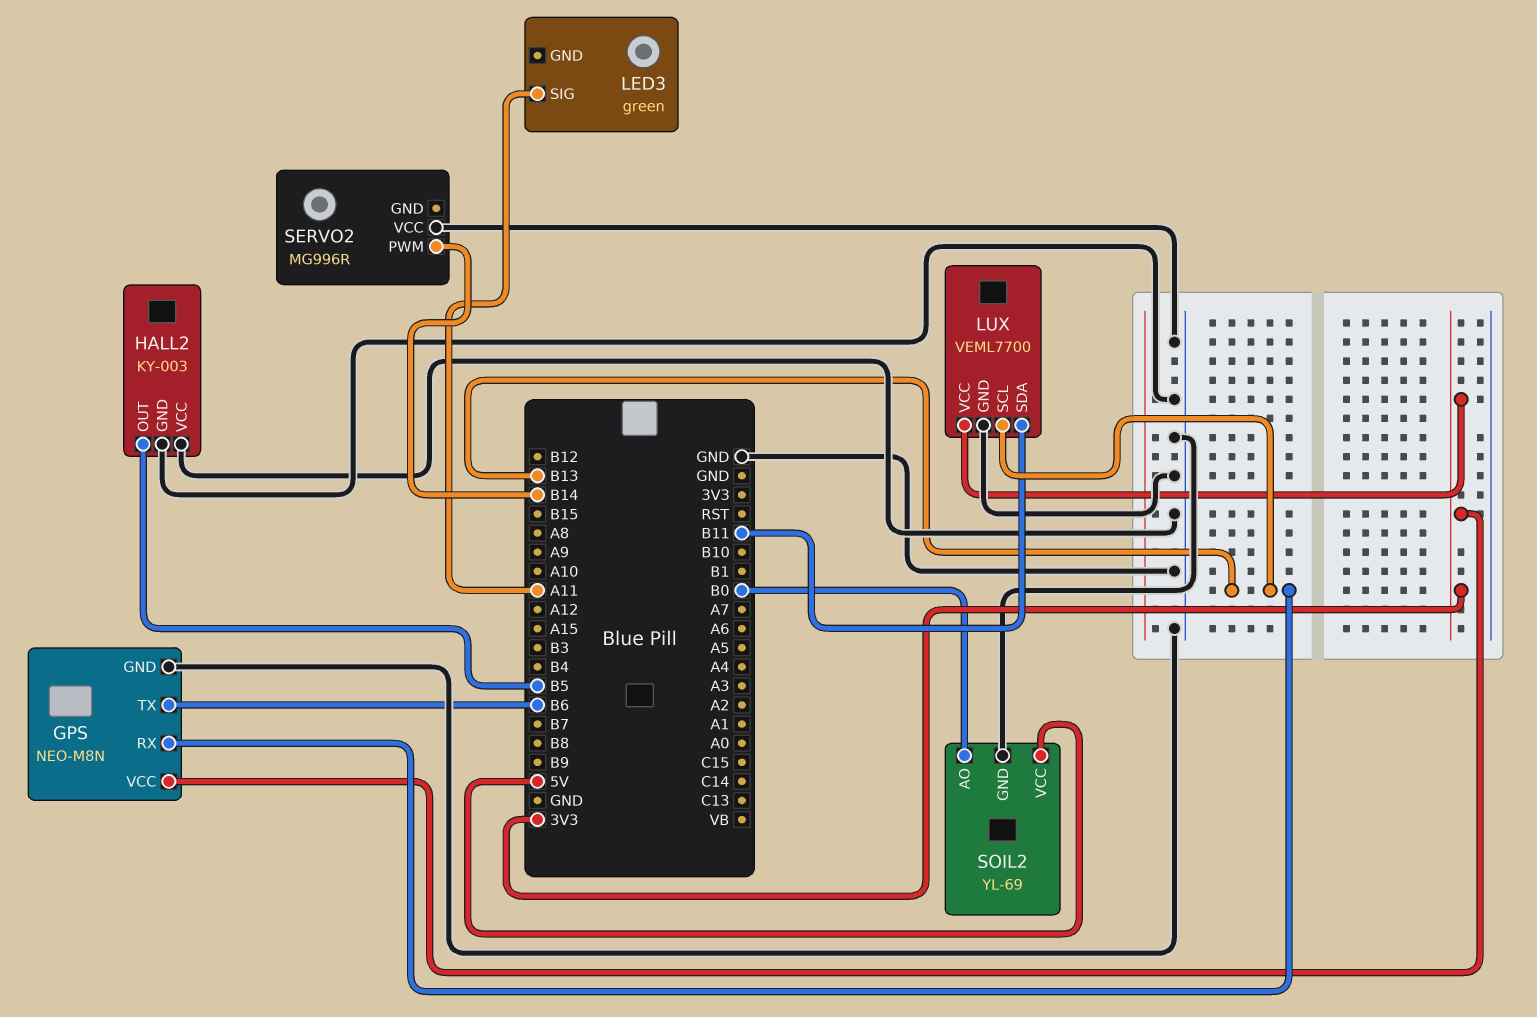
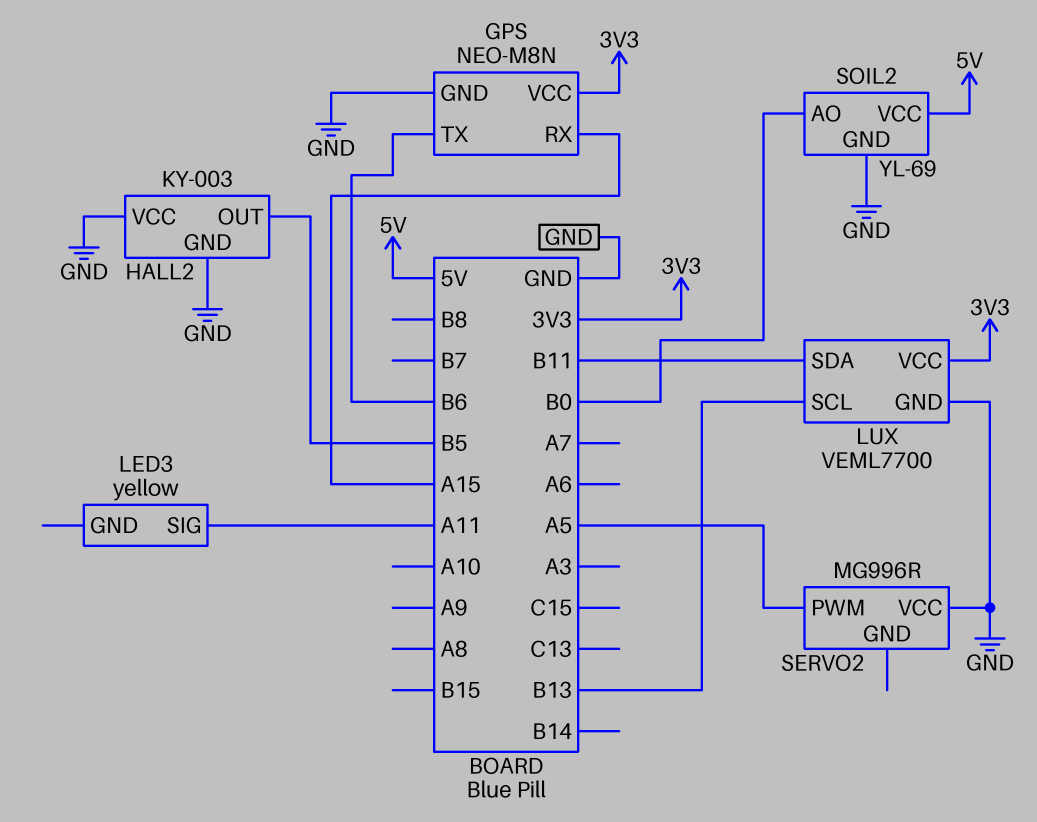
GPS pin RX: B13 -> A15
LED3: green -> yellow
SERVO2 pin PWM: B14 -> A5

